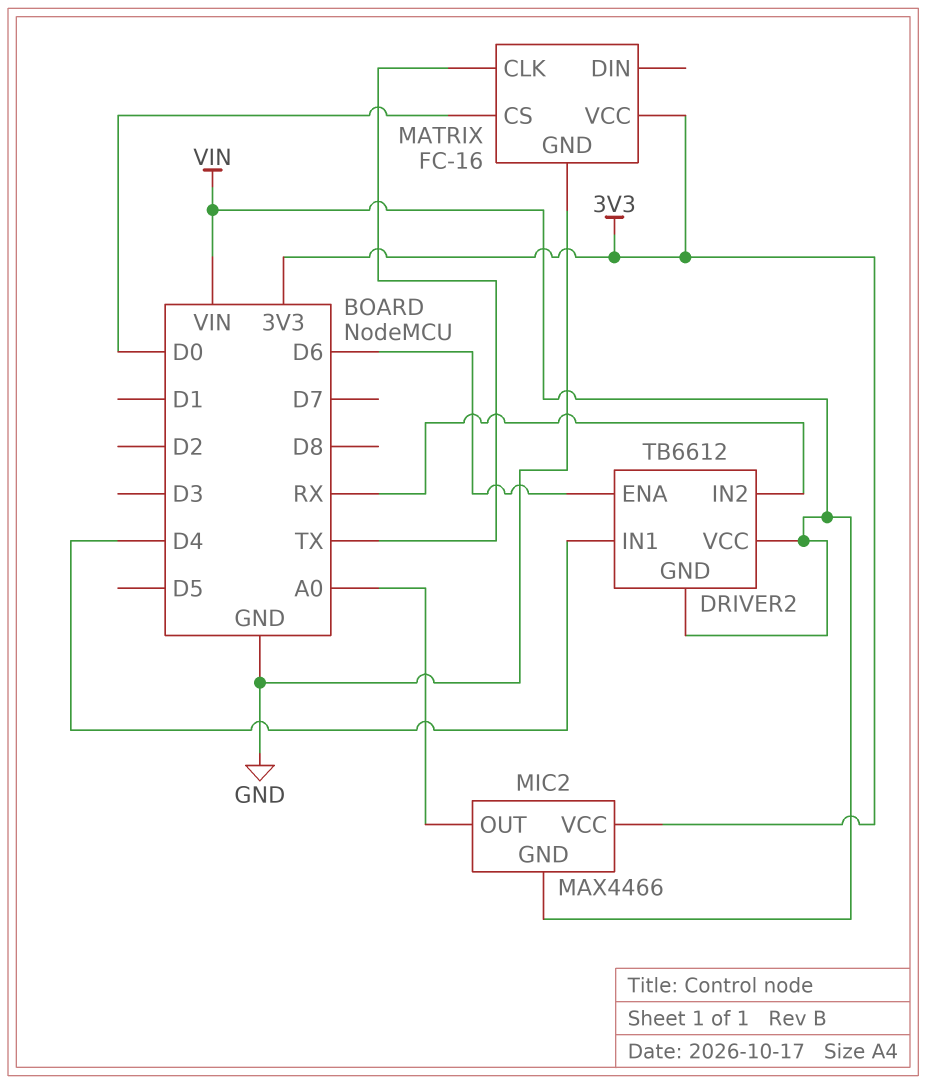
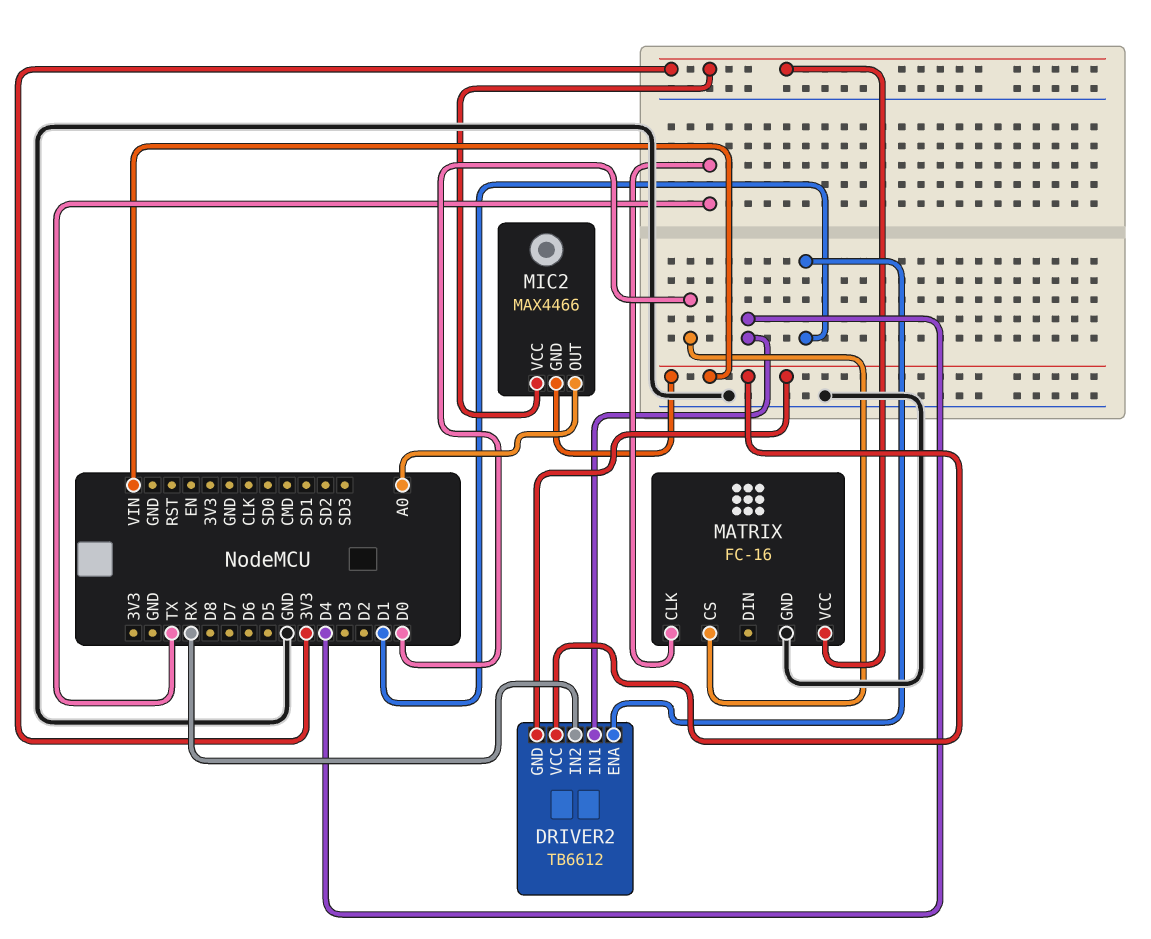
DRIVER2 pin ENA: D6 -> D1

